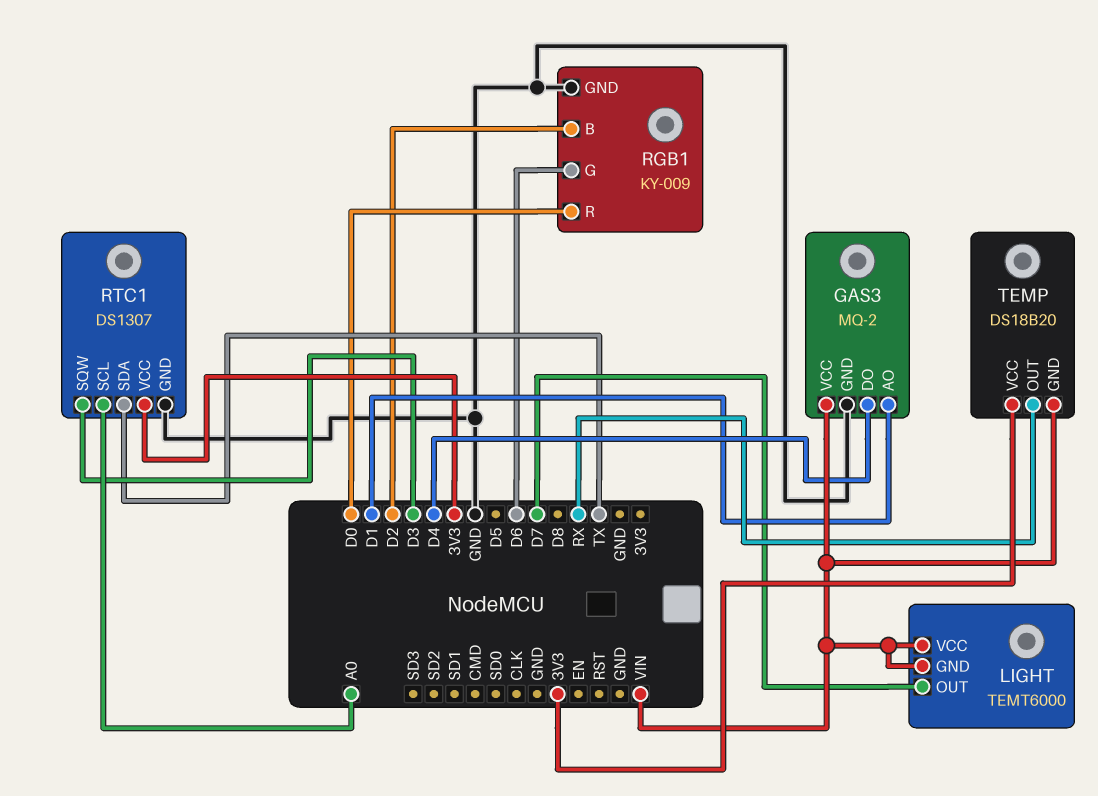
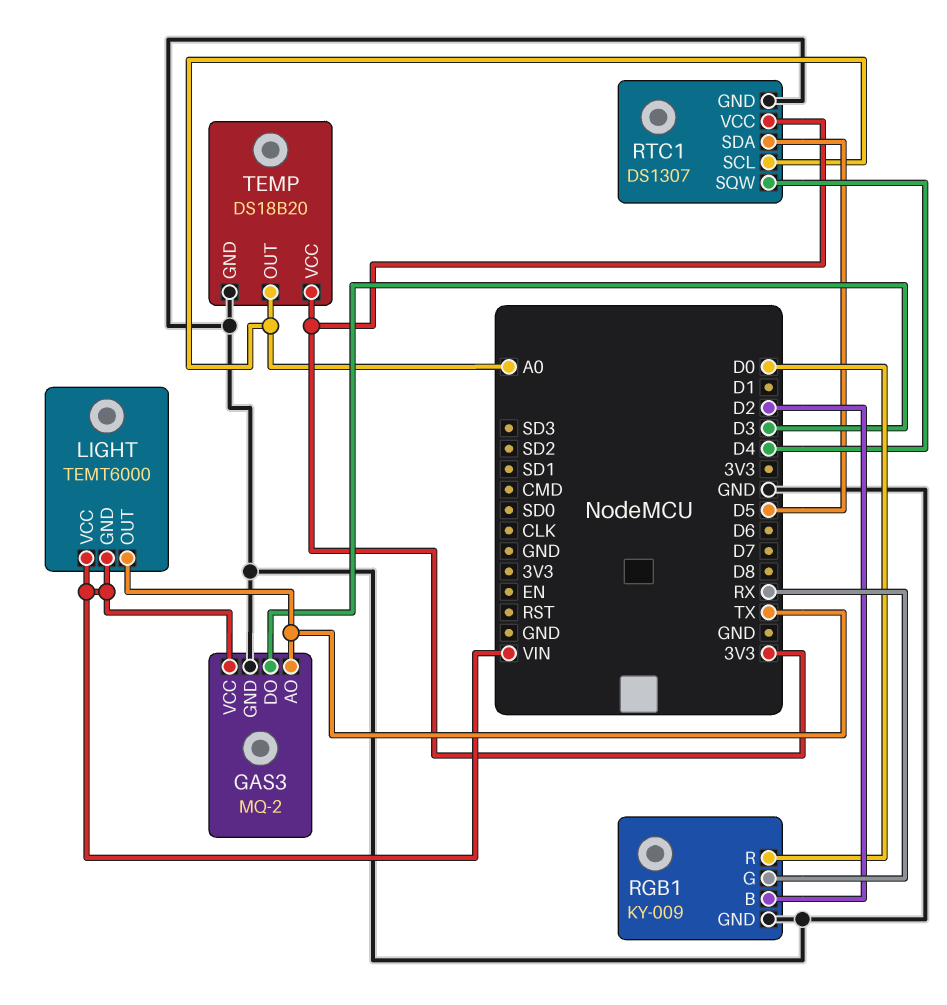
GAS3 pin AO: D1 -> TX
GAS3 pin DO: D4 -> D3
LIGHT pin OUT: D7 -> TX
RGB1 pin G: D6 -> RX
RTC1 pin SDA: TX -> D5
RTC1 pin SQW: D3 -> D4
TEMP pin GND: VIN -> GND
TEMP pin OUT: RX -> A0

